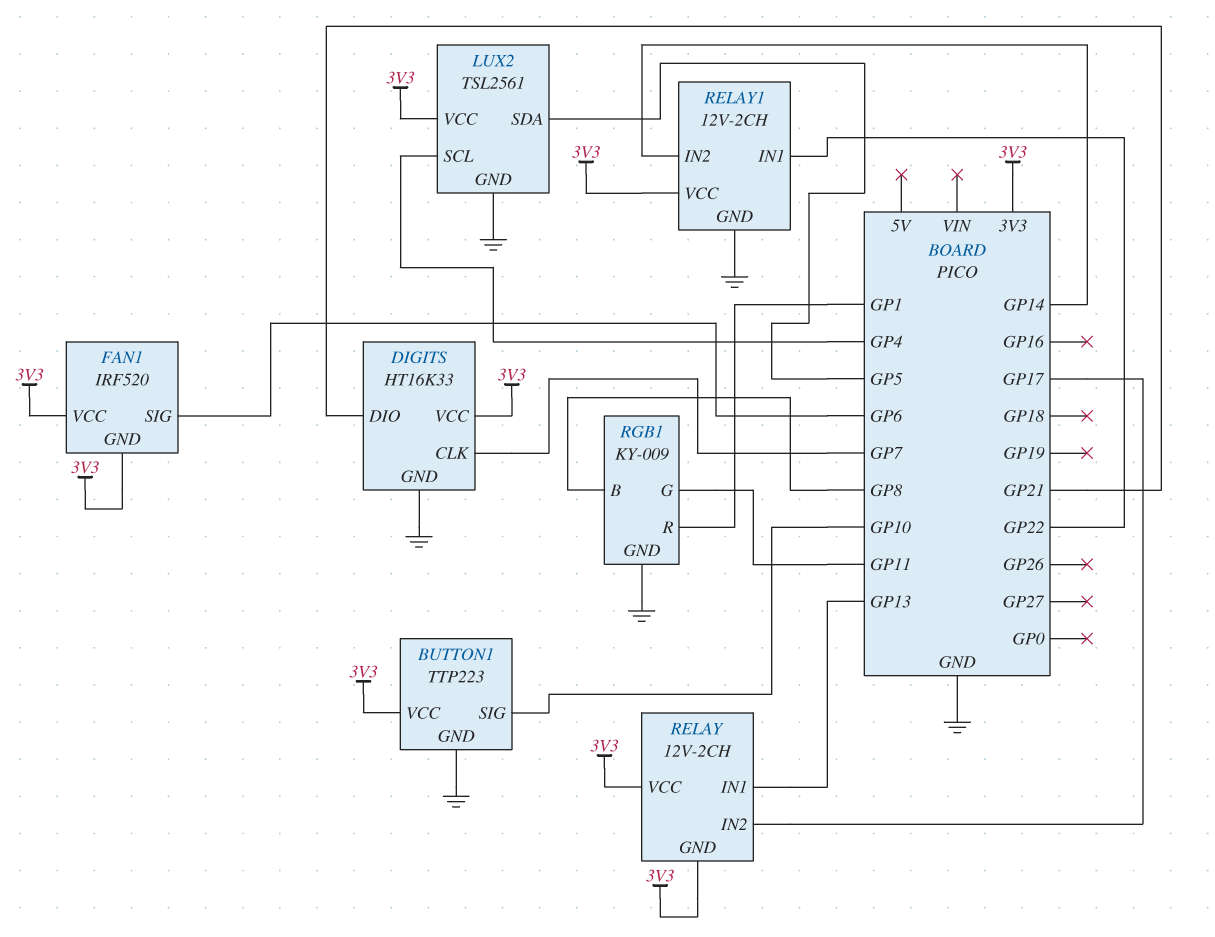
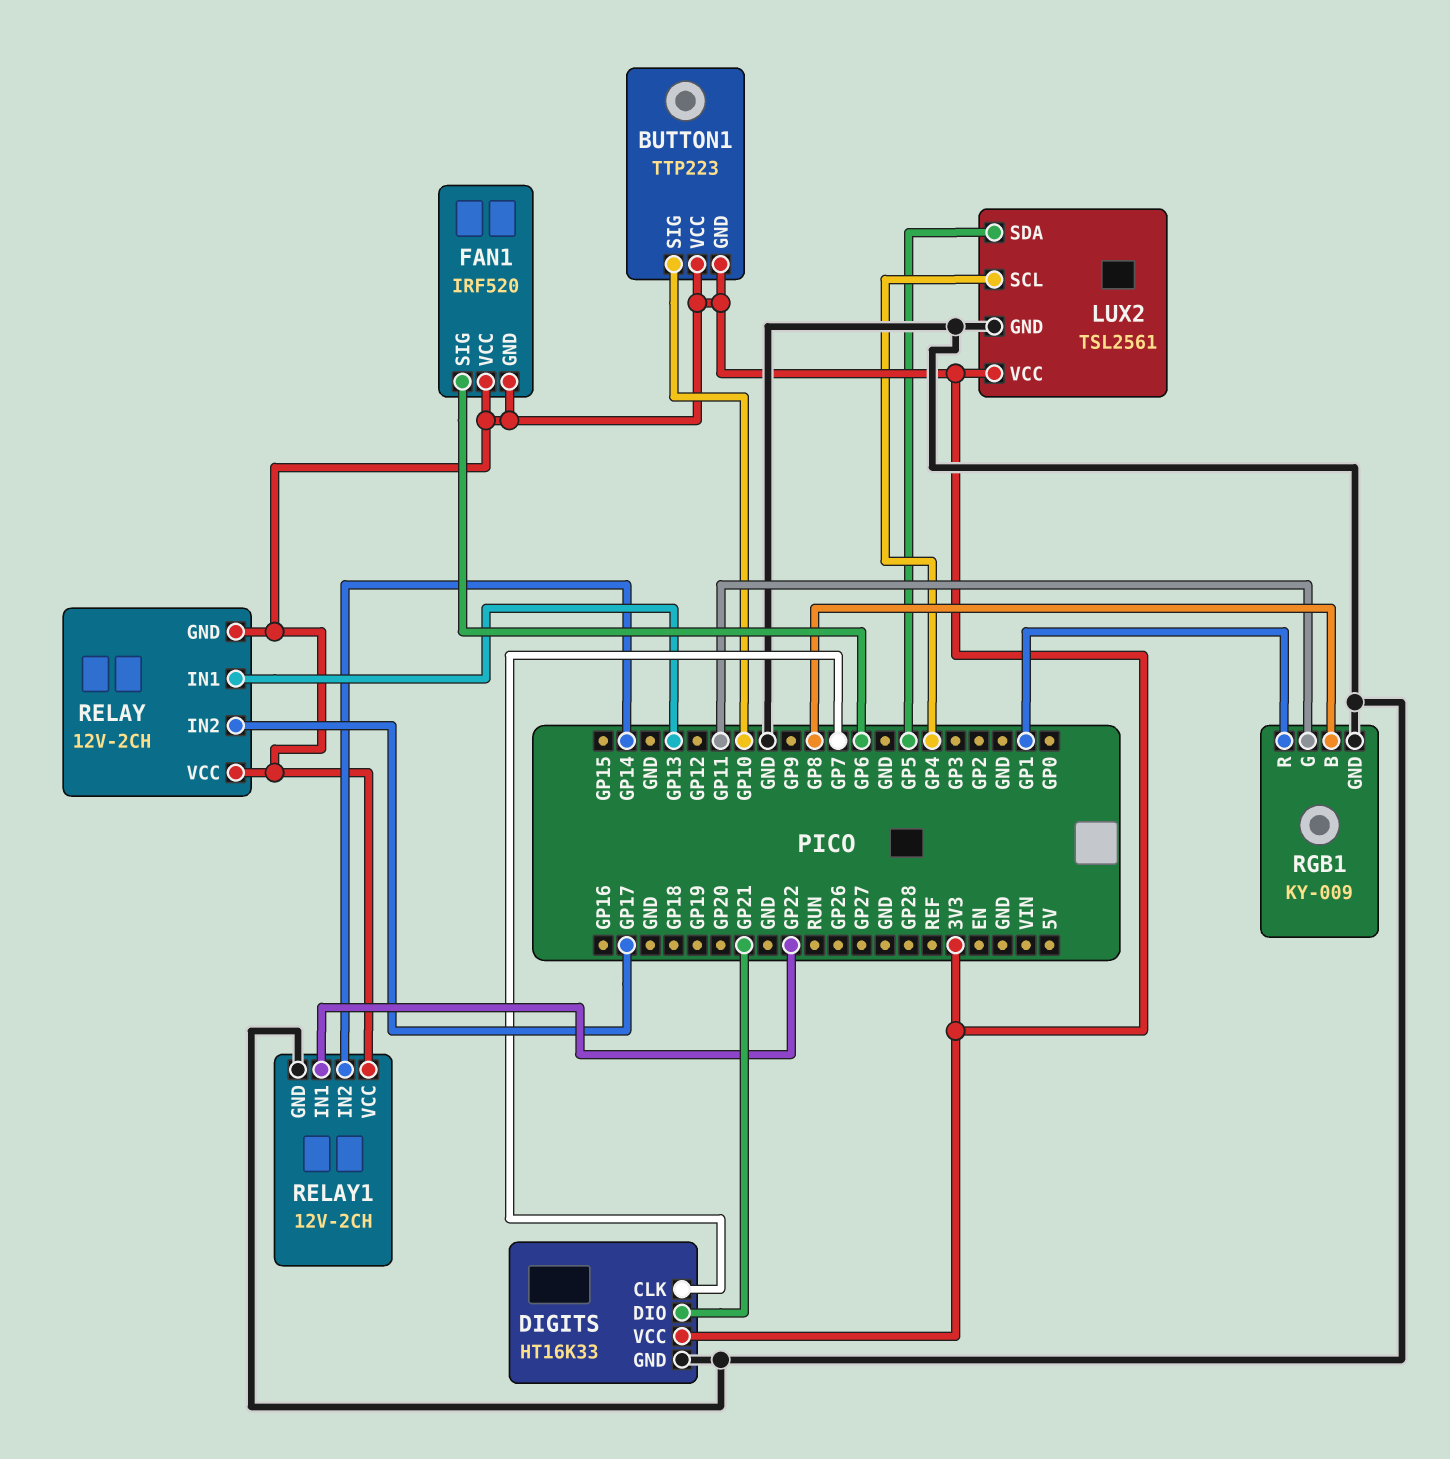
BUTTON1 pin GND: GND -> 3V3

